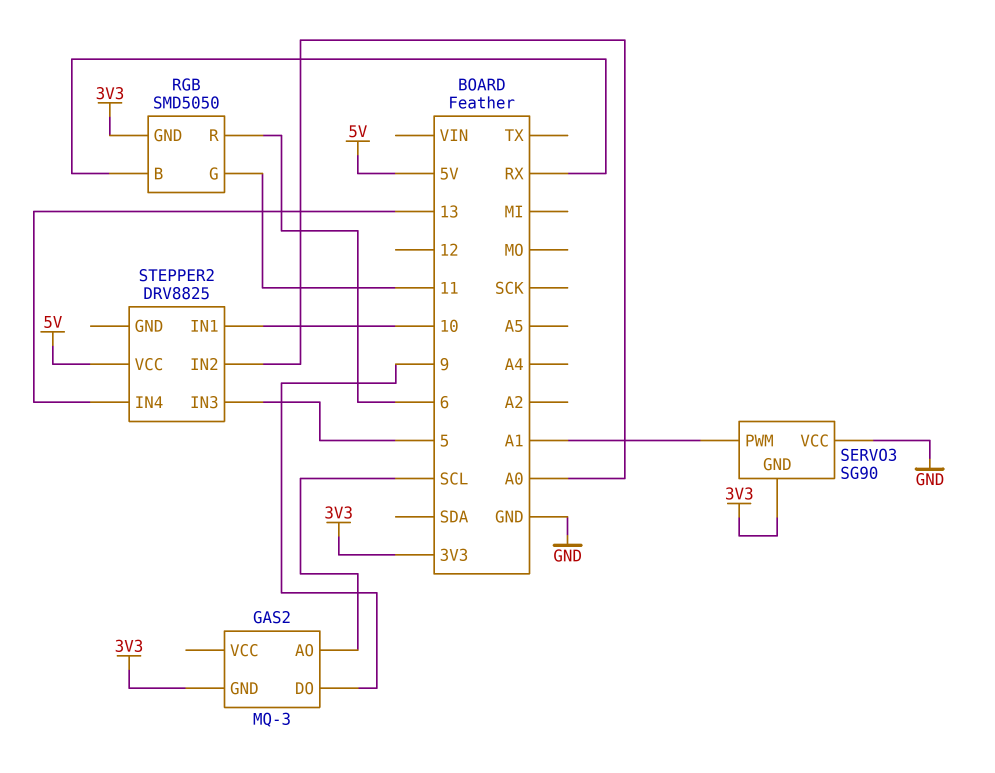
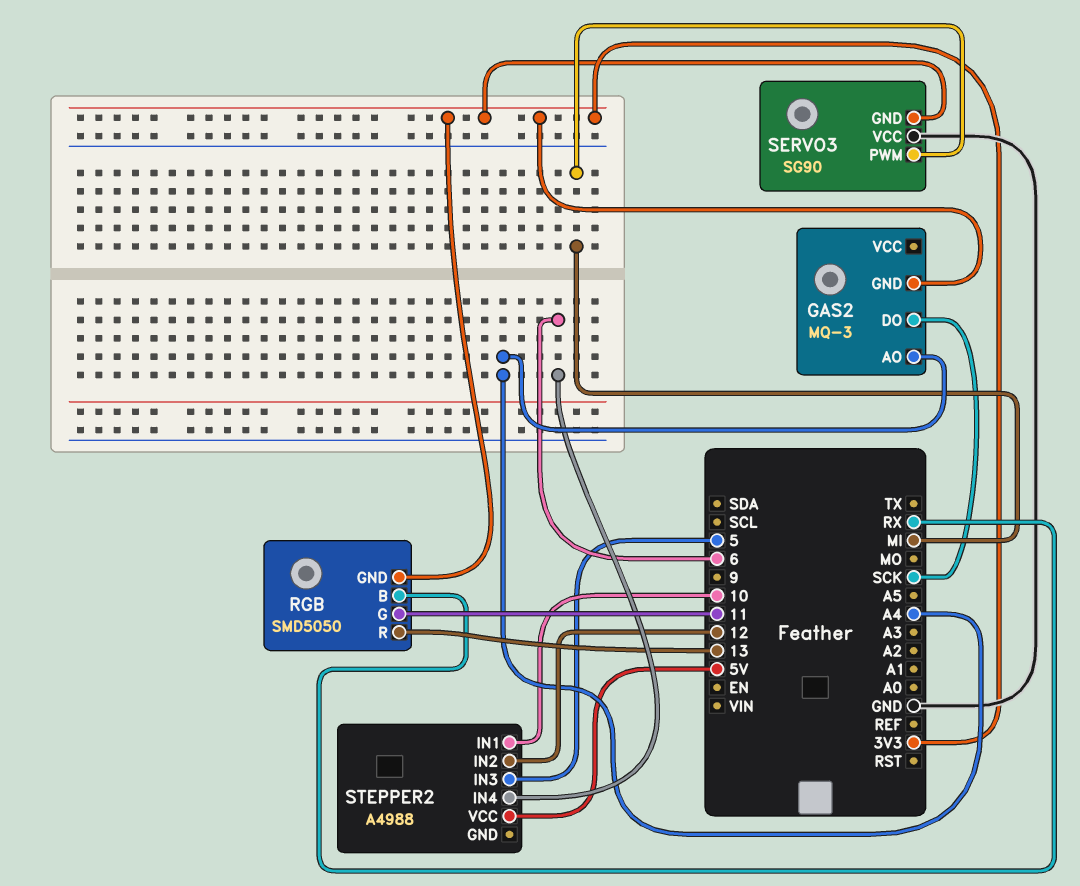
GAS2 pin AO: SCL -> A4
GAS2 pin DO: 9 -> SCK
RGB pin R: 6 -> 13
SERVO3 pin PWM: A1 -> MI
STEPPER2: DRV8825 -> A4988
STEPPER2 pin IN2: A0 -> 12
STEPPER2 pin IN4: 13 -> 6

